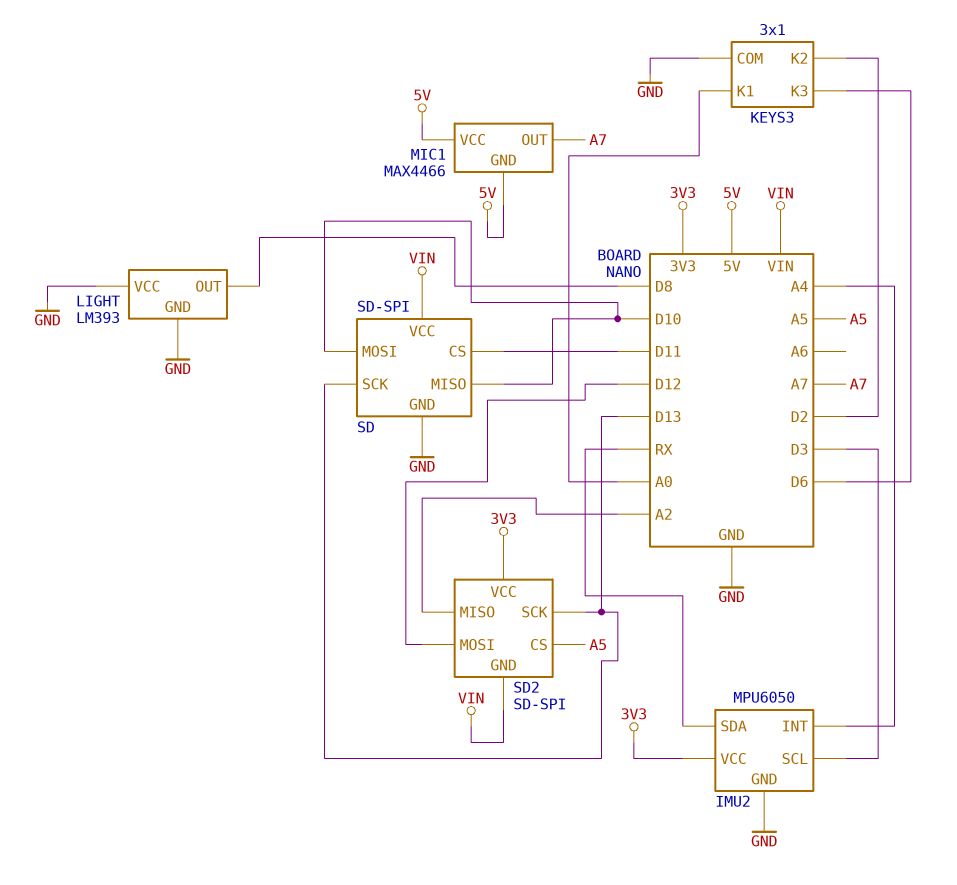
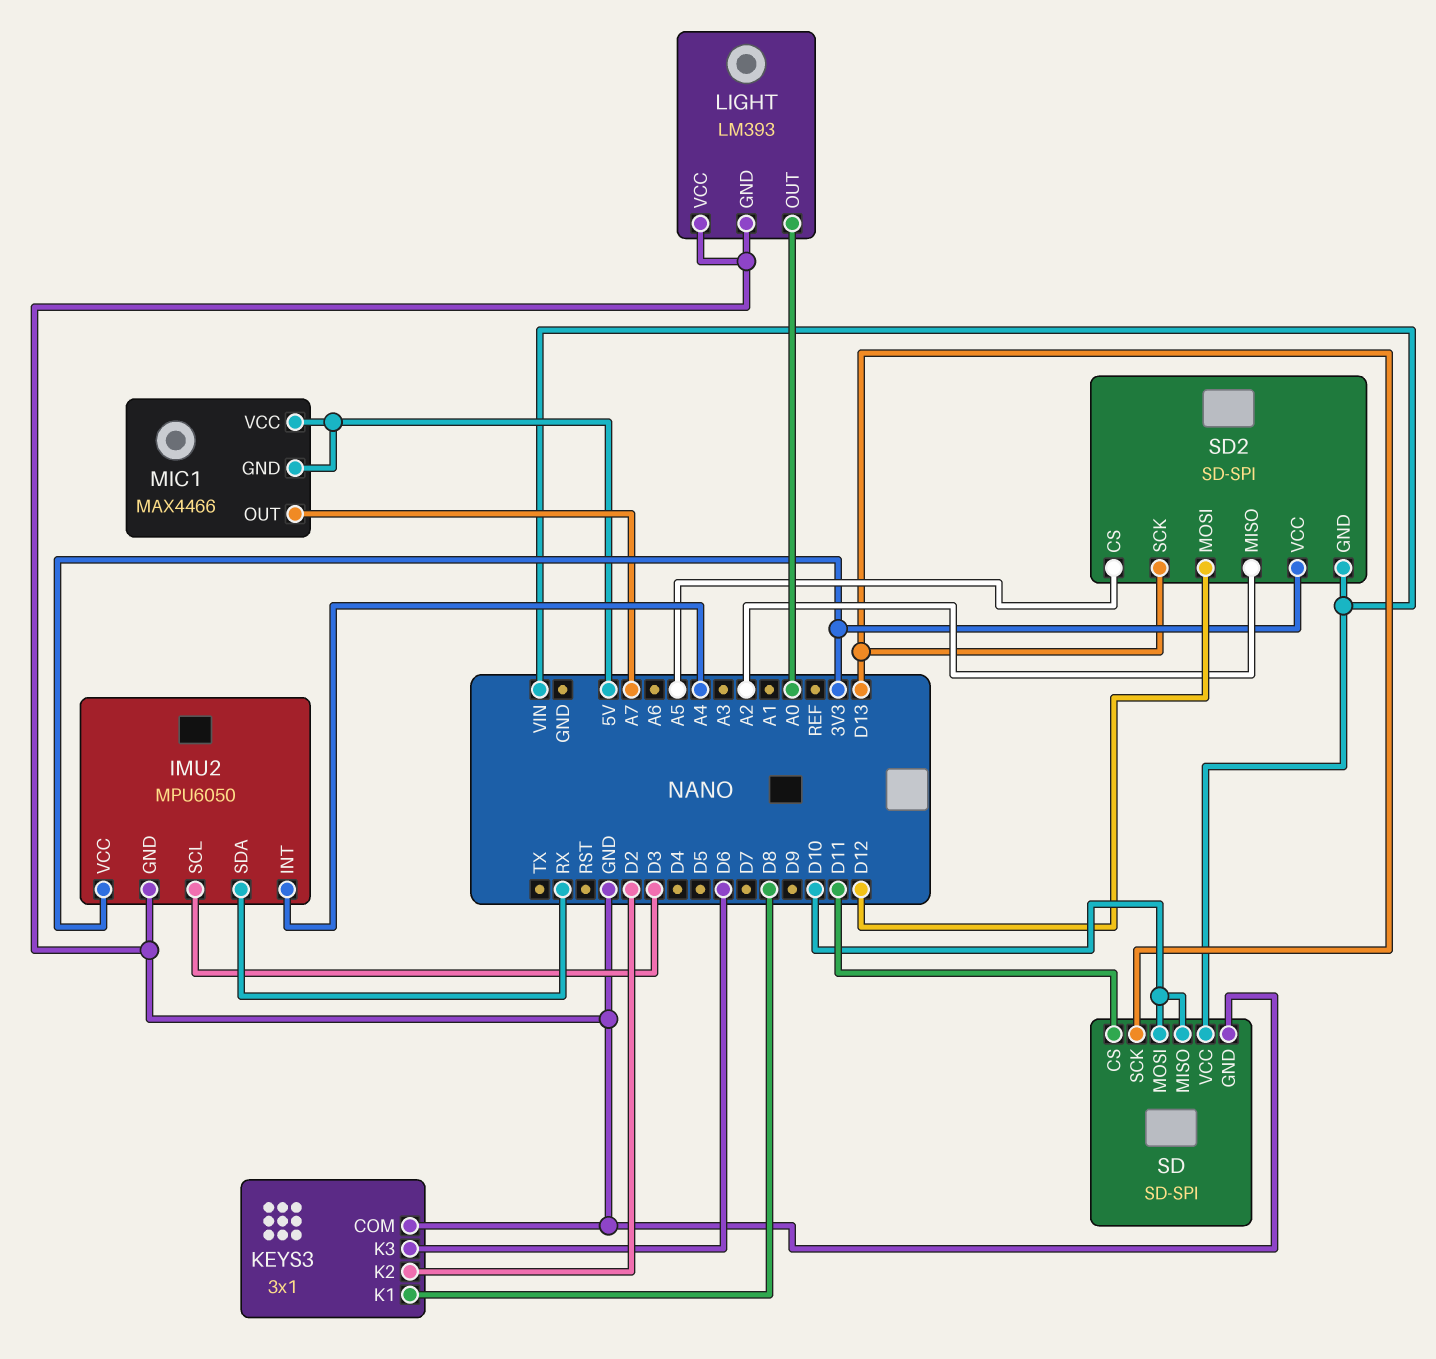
KEYS3 pin K1: A0 -> D8
LIGHT pin OUT: D8 -> A0

